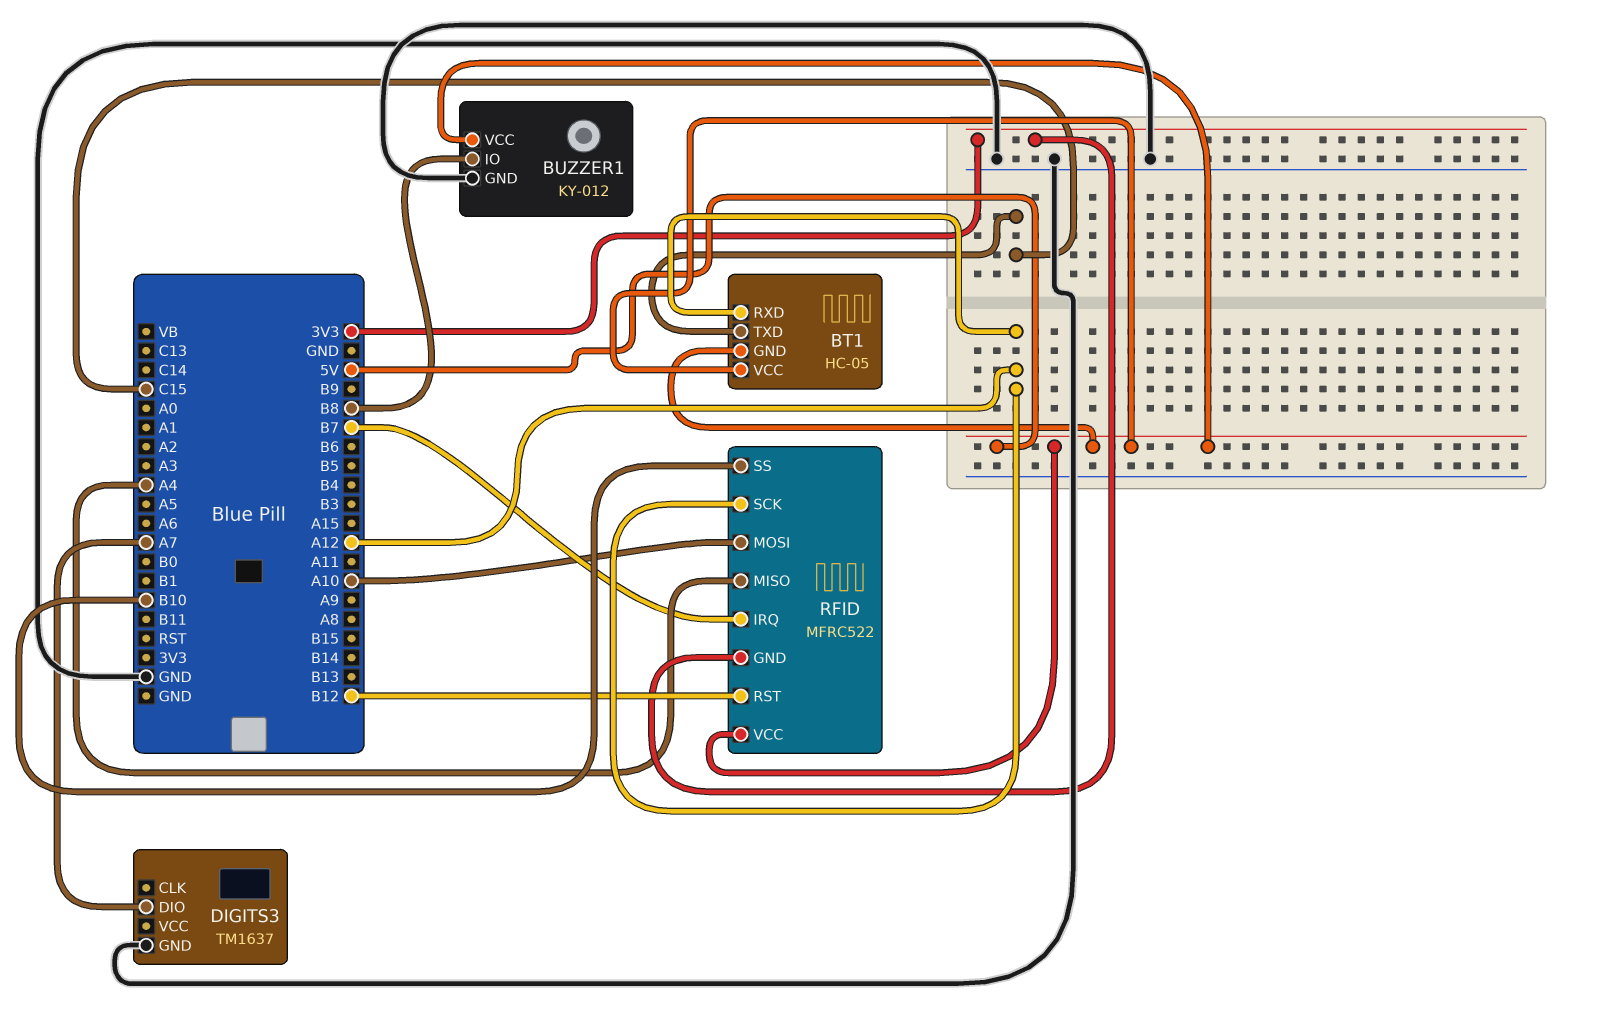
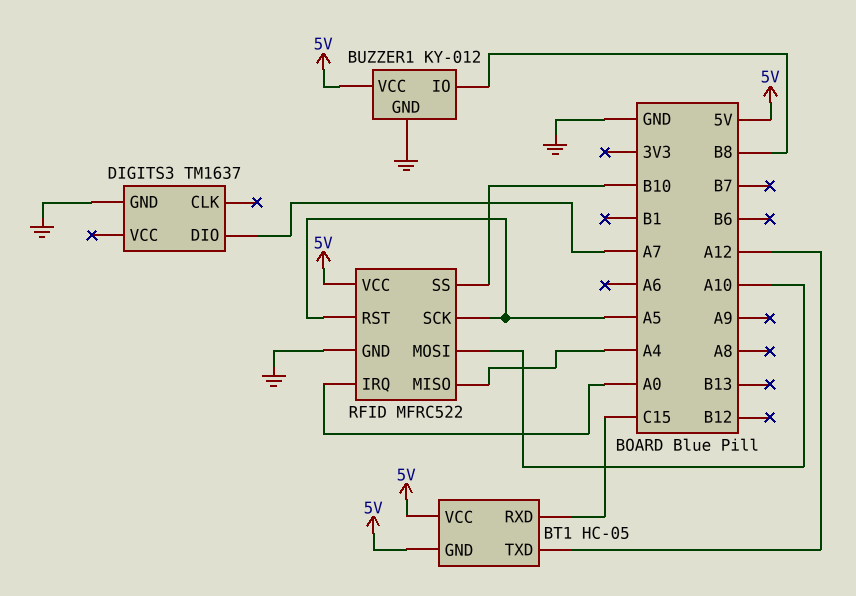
BT1 pin RXD: A12 -> C15
BT1 pin TXD: C15 -> A12
RFID pin GND: 3V3 -> GND
RFID pin IRQ: B7 -> A0
RFID pin RST: B12 -> A5
RFID pin SCK: A12 -> A5

